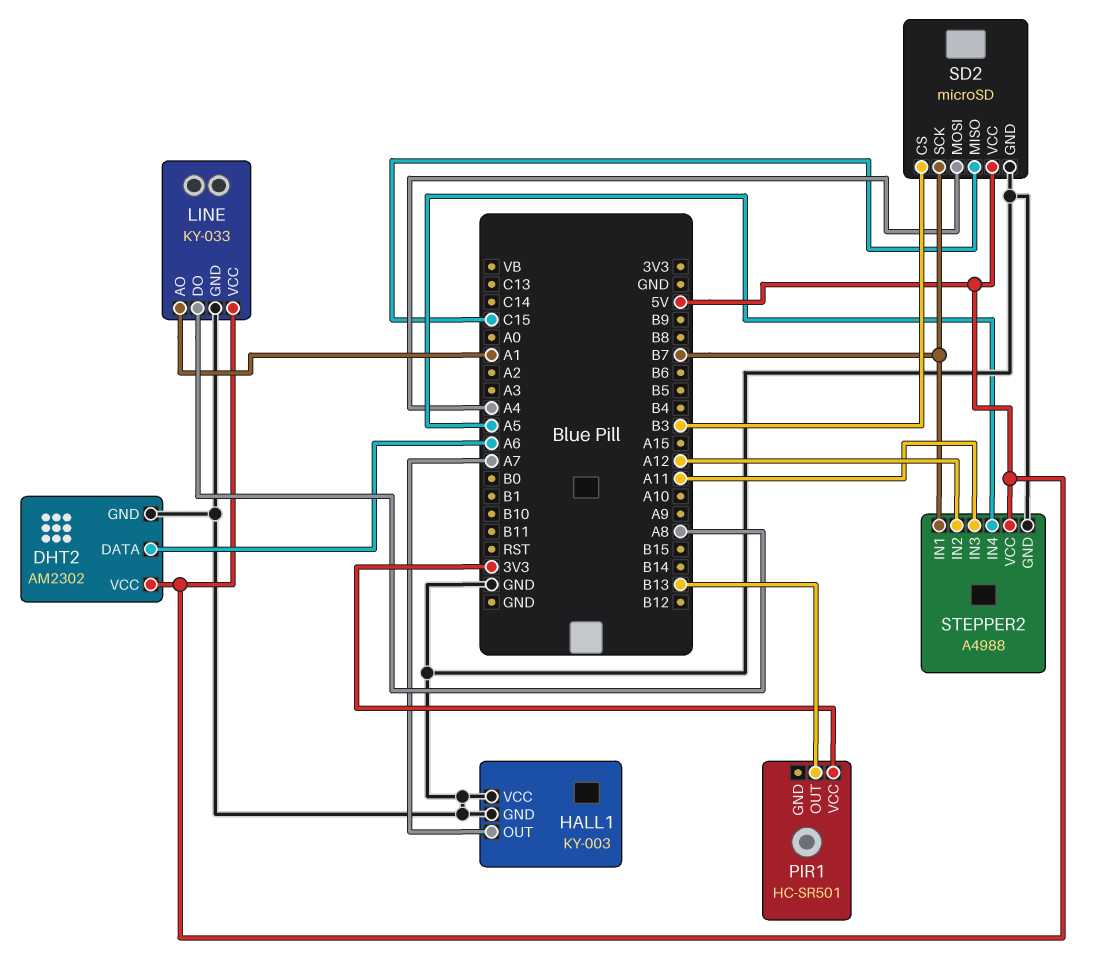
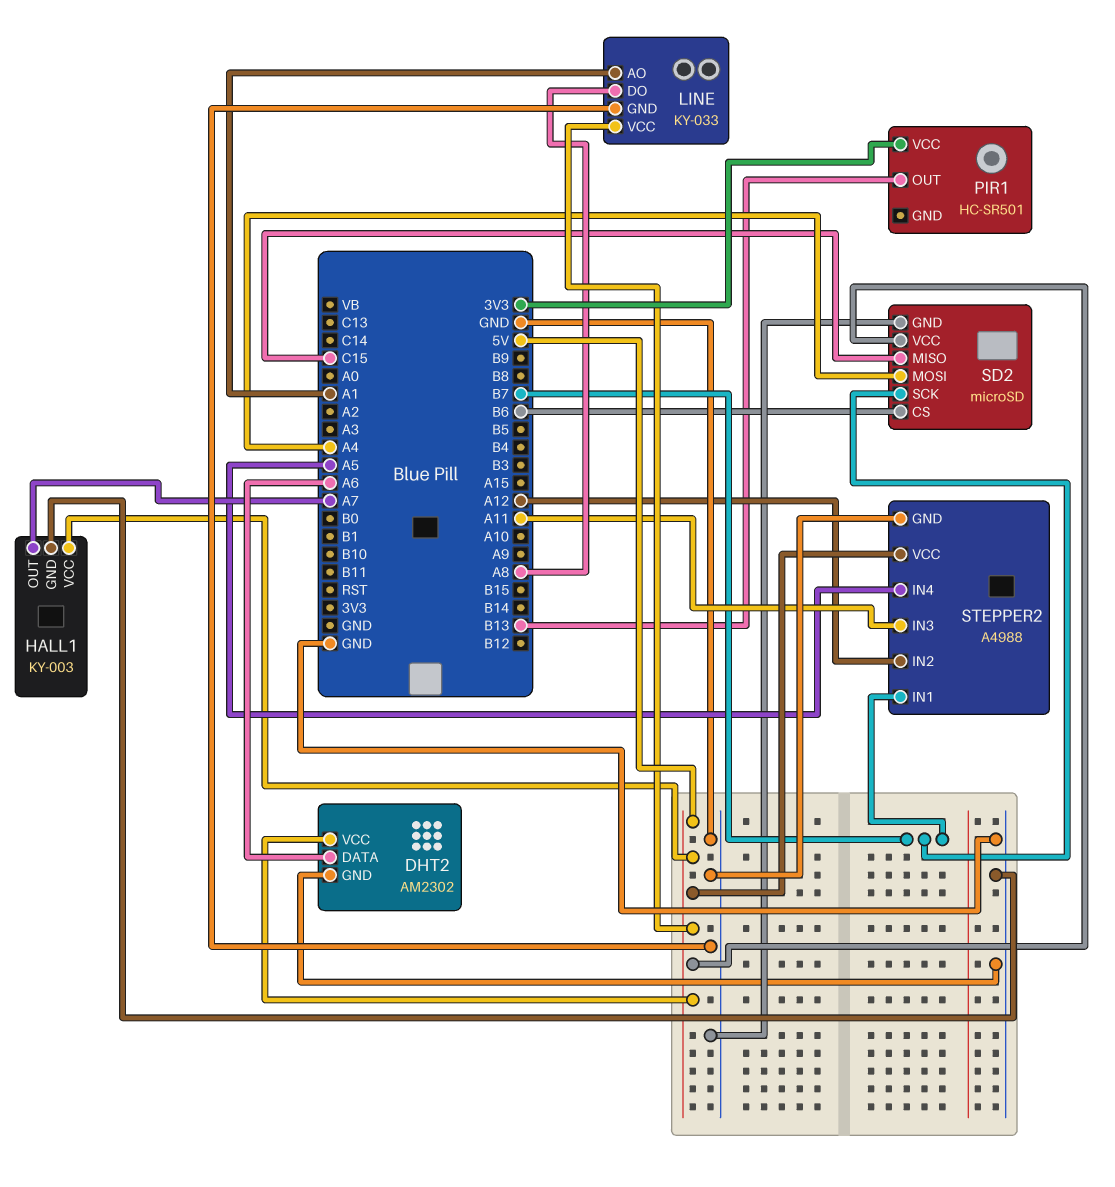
HALL1 pin VCC: GND -> 5V
SD2 pin CS: B3 -> B6

